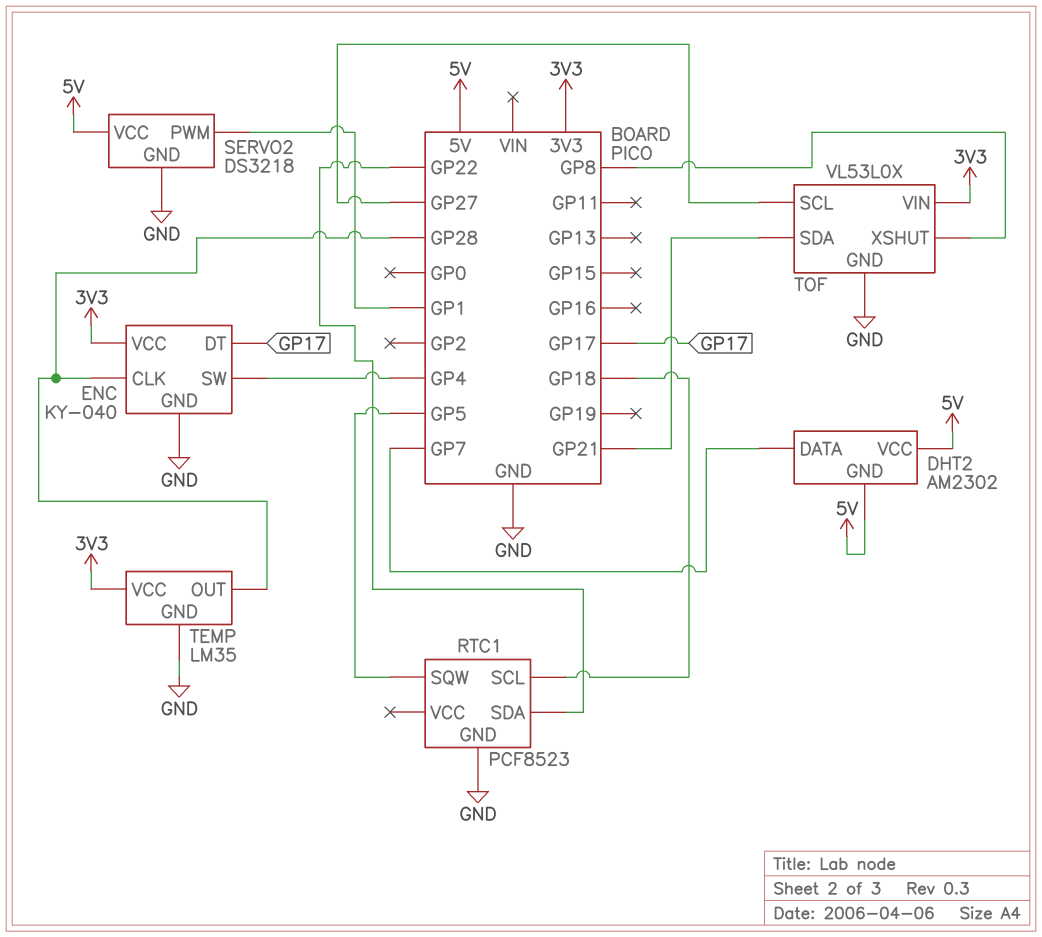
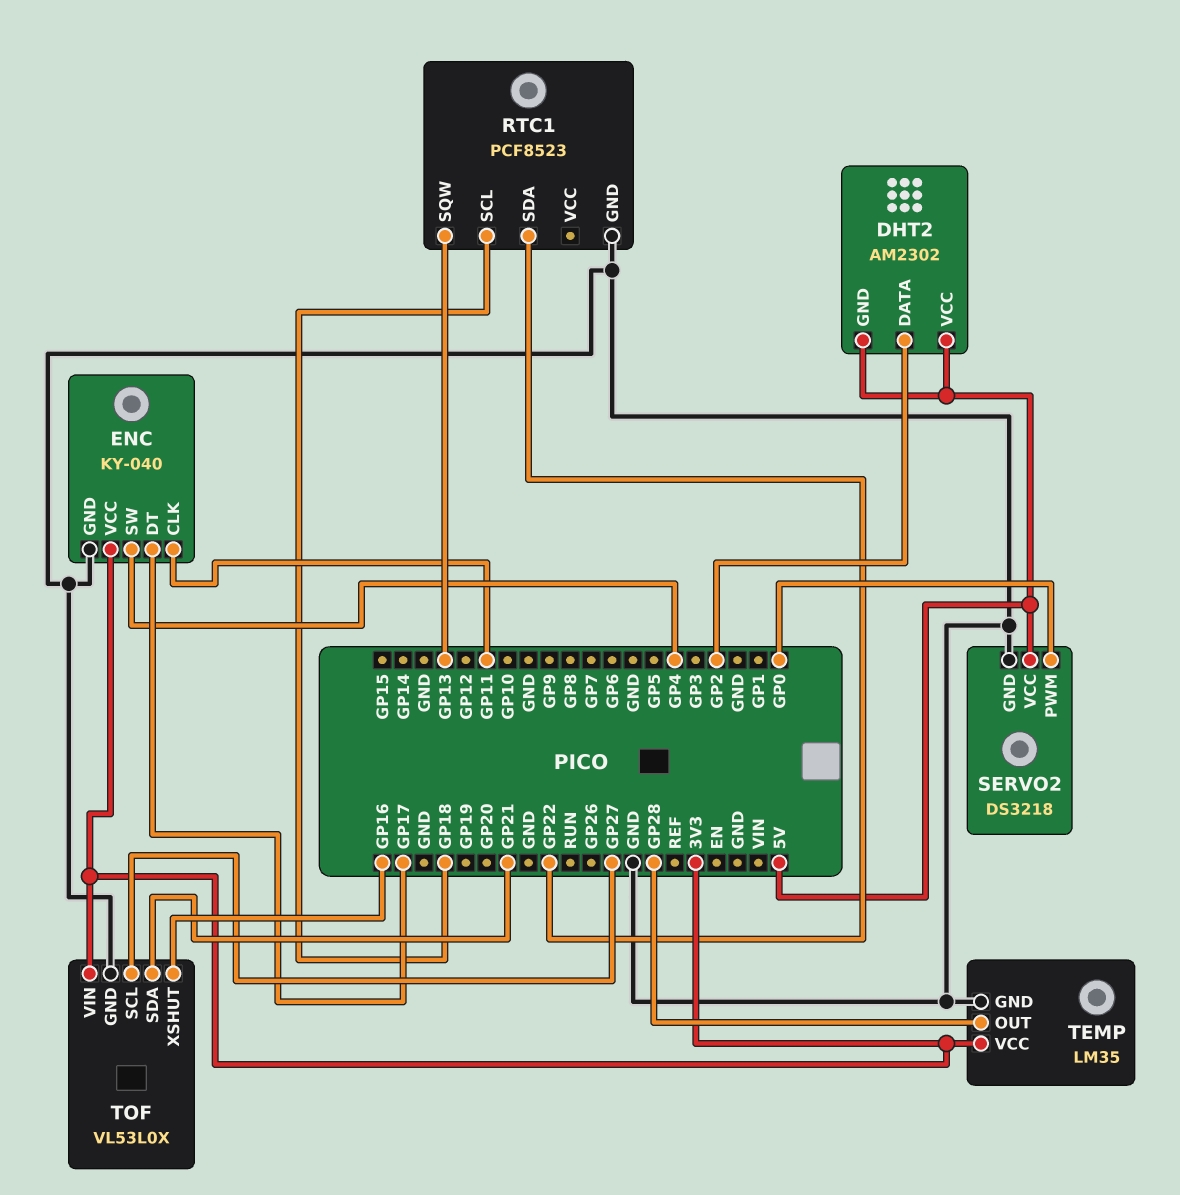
DHT2 pin DATA: GP7 -> GP2
ENC pin CLK: GP28 -> GP11
RTC1 pin SQW: GP5 -> GP13
SERVO2 pin PWM: GP1 -> GP0
TOF pin XSHUT: GP8 -> GP16

